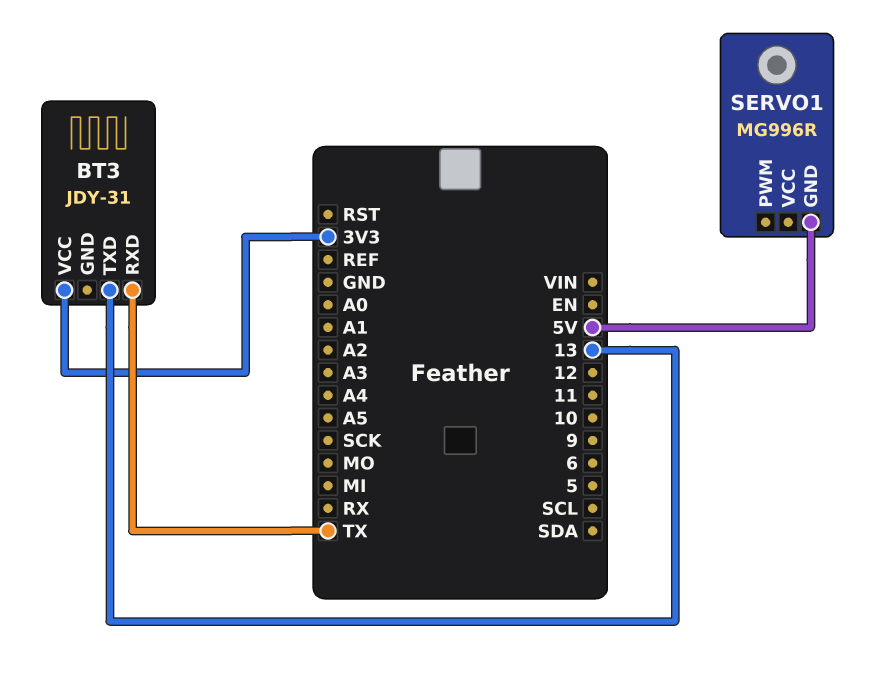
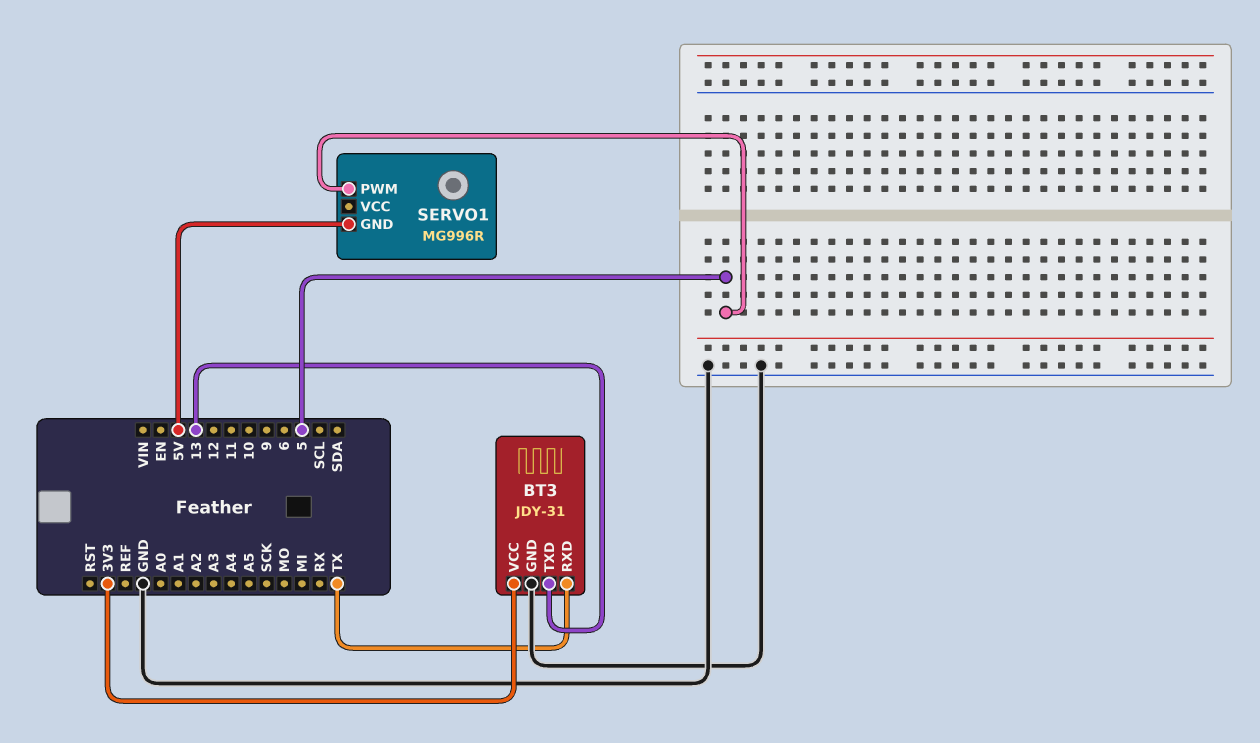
BT3 pin GND: none -> GND
SERVO1 pin PWM: none -> 5

